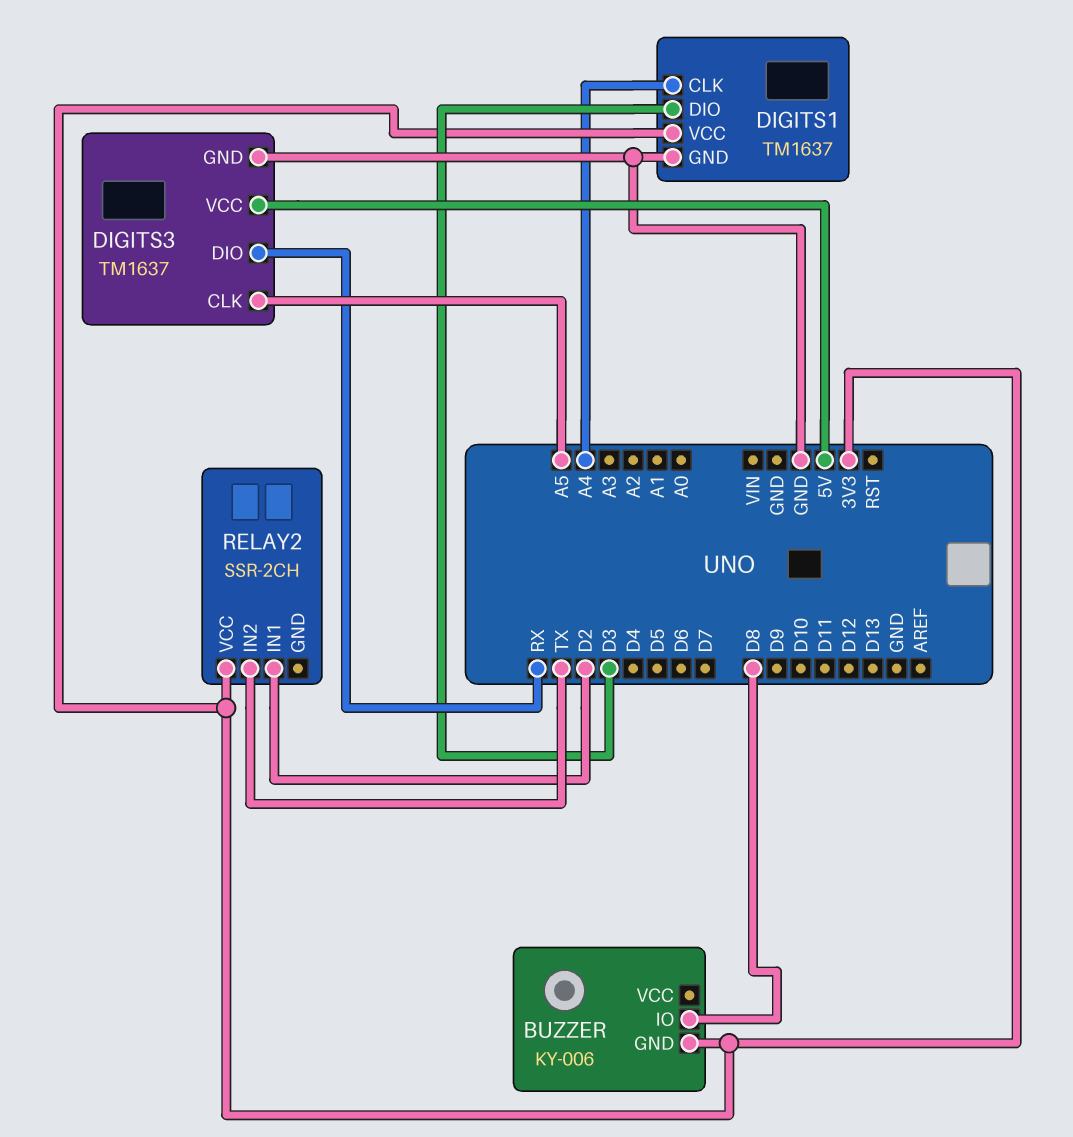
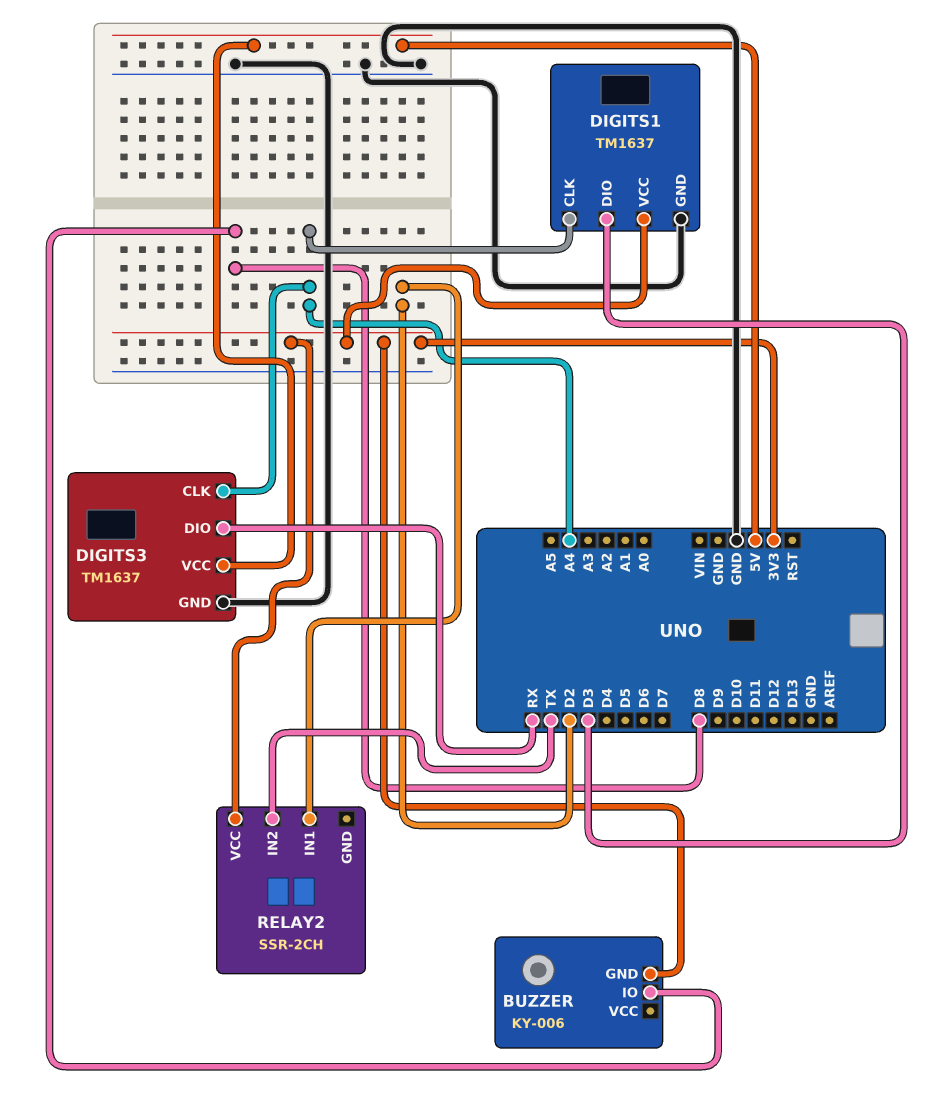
DIGITS3 pin CLK: A5 -> A4

